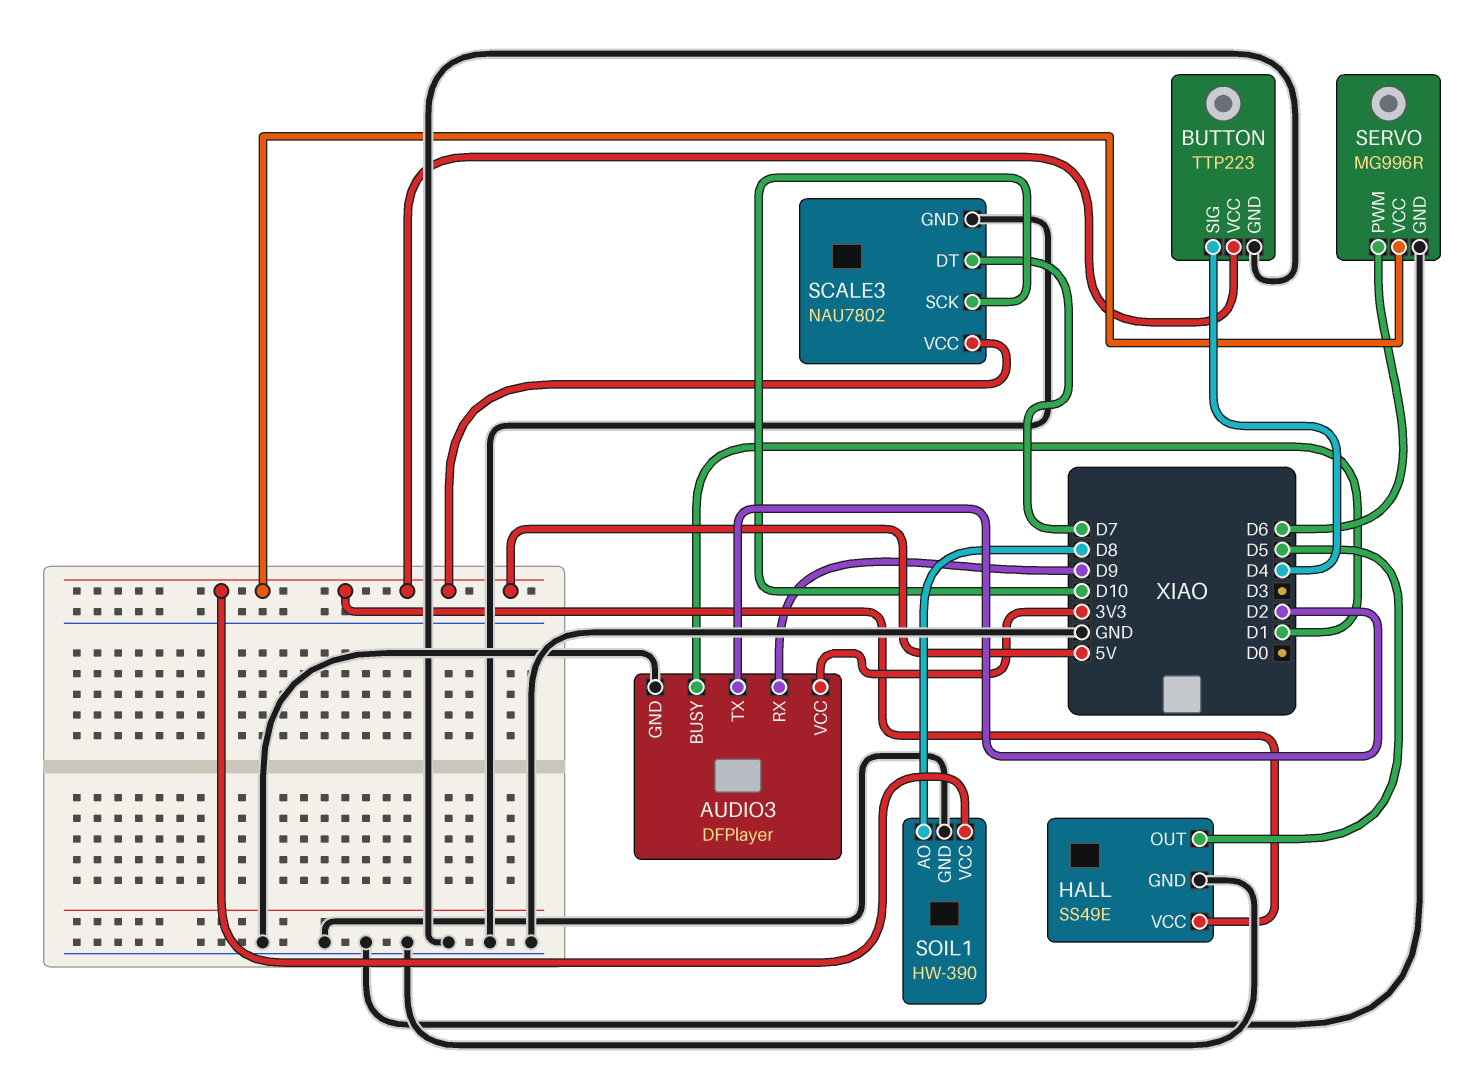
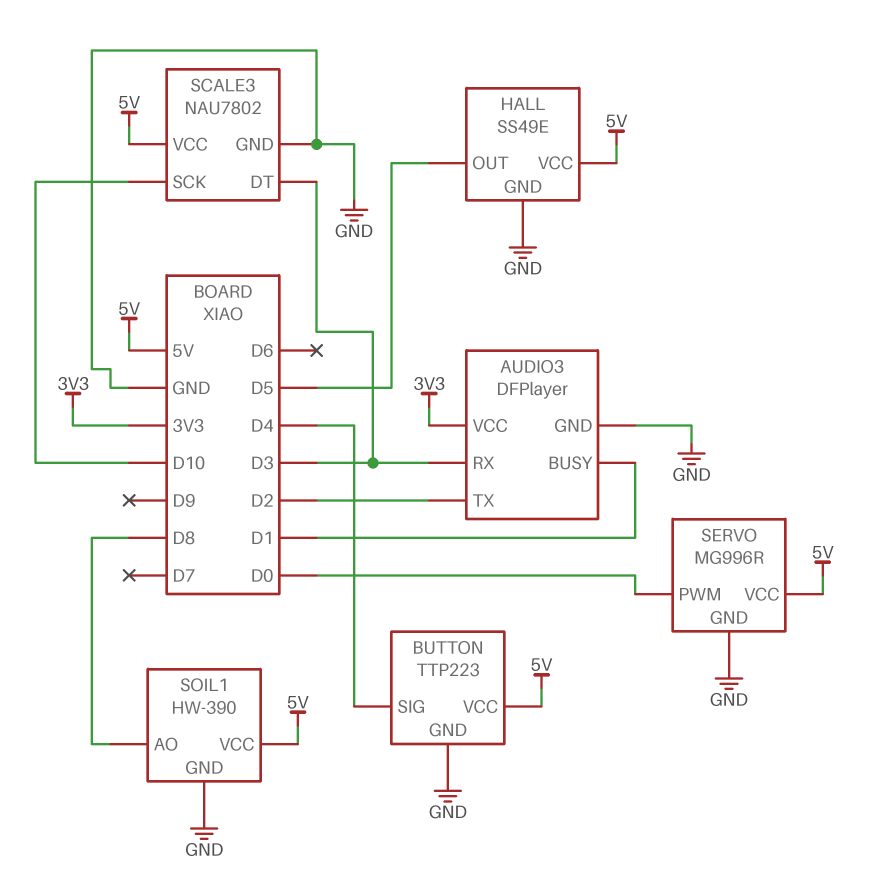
AUDIO3 pin RX: D9 -> D3
SCALE3 pin DT: D7 -> D3
SERVO pin PWM: D6 -> D0

